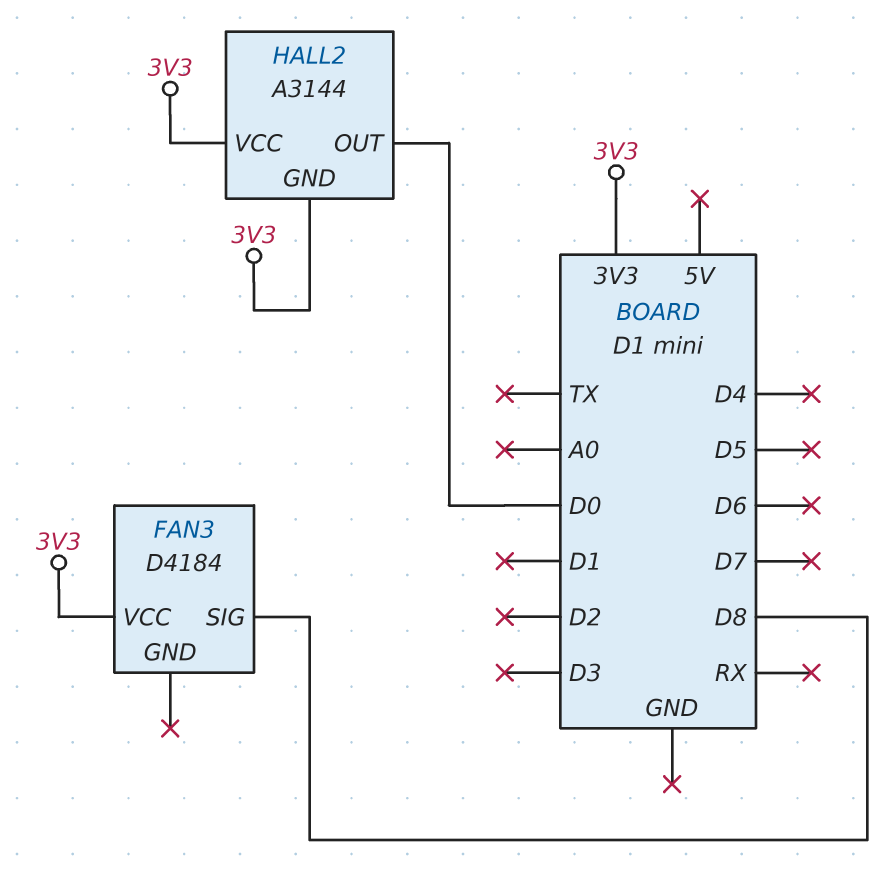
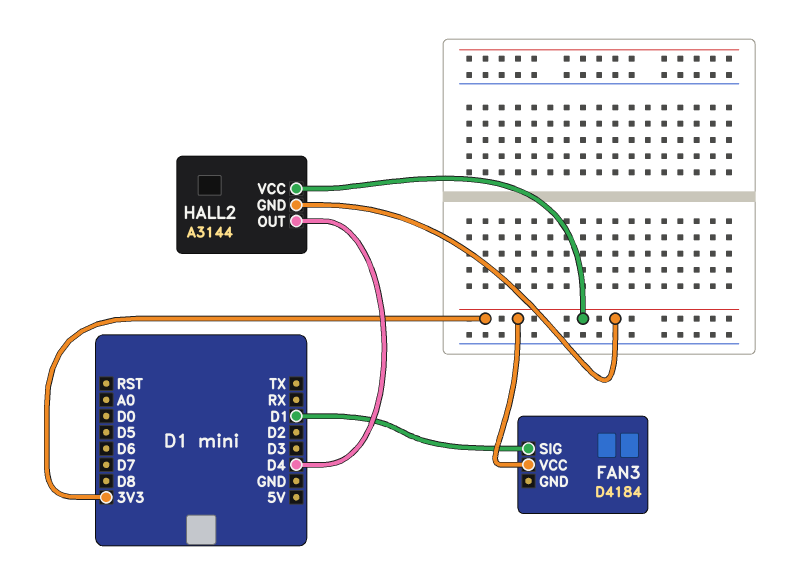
FAN3 pin SIG: D8 -> D1
HALL2 pin OUT: D0 -> D4

